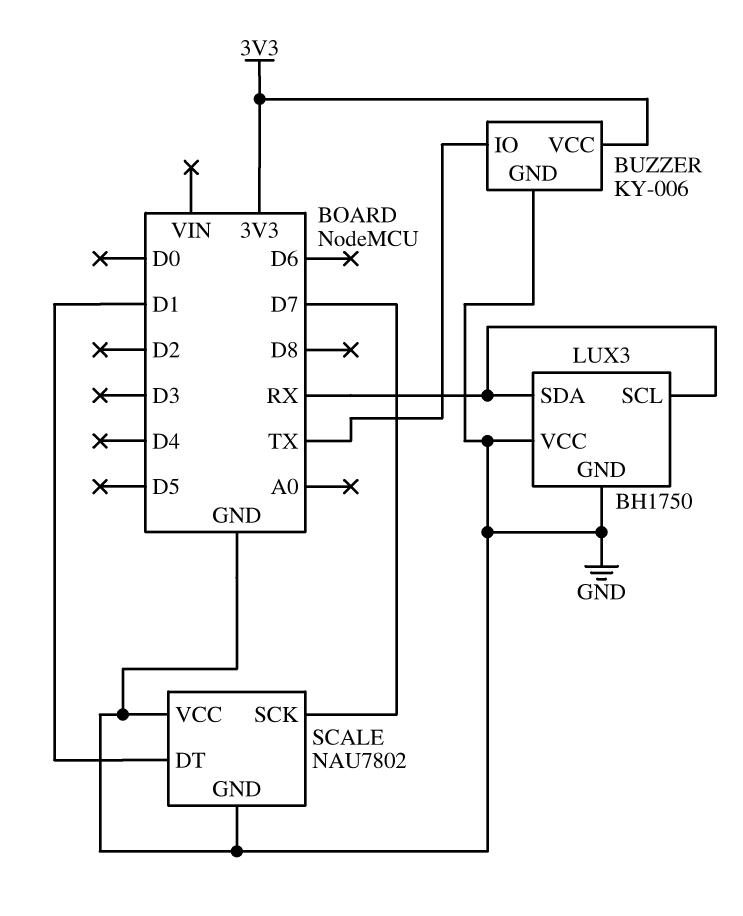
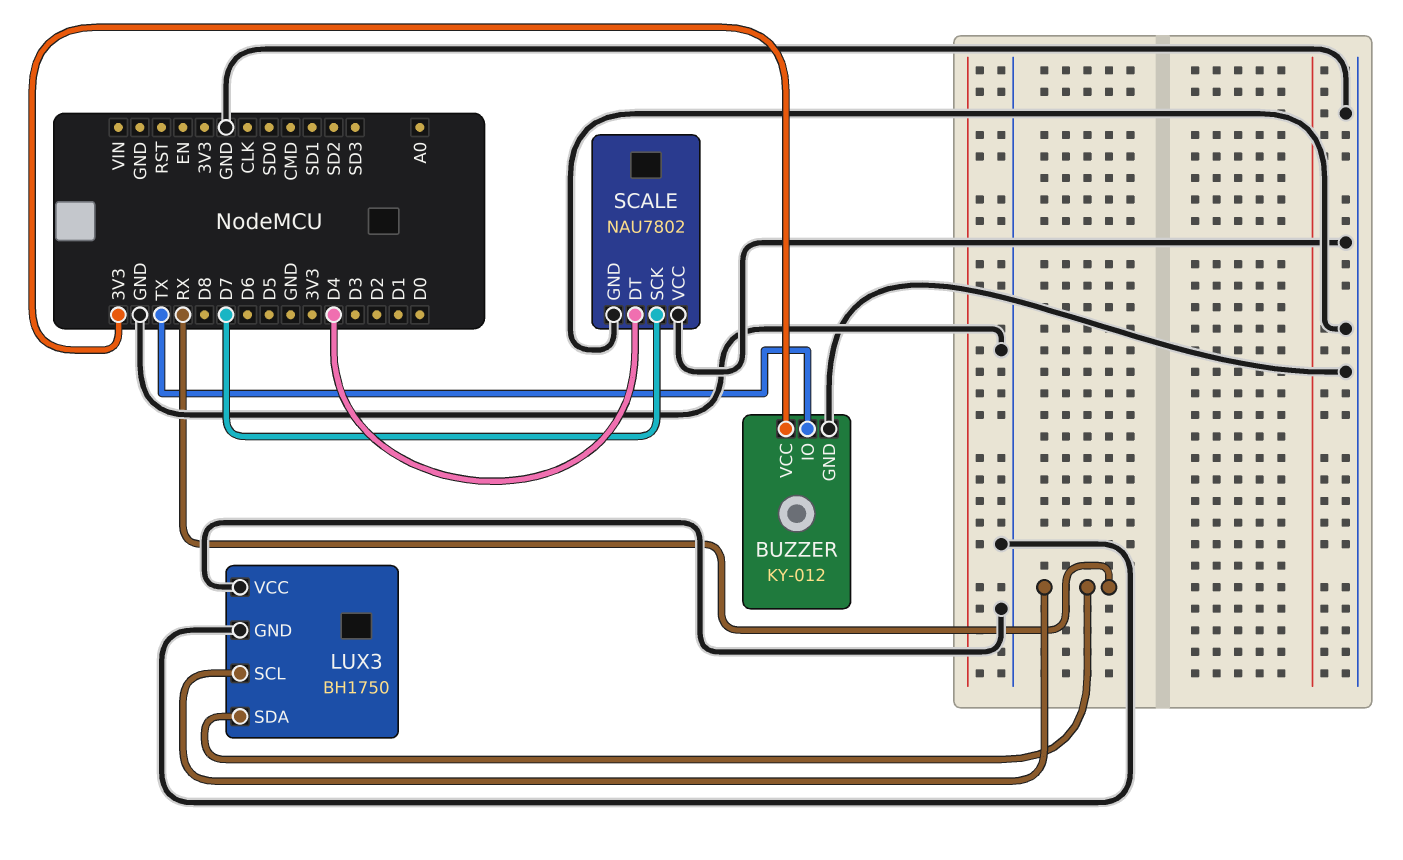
BUZZER: KY-006 -> KY-012
SCALE pin DT: D1 -> D4

